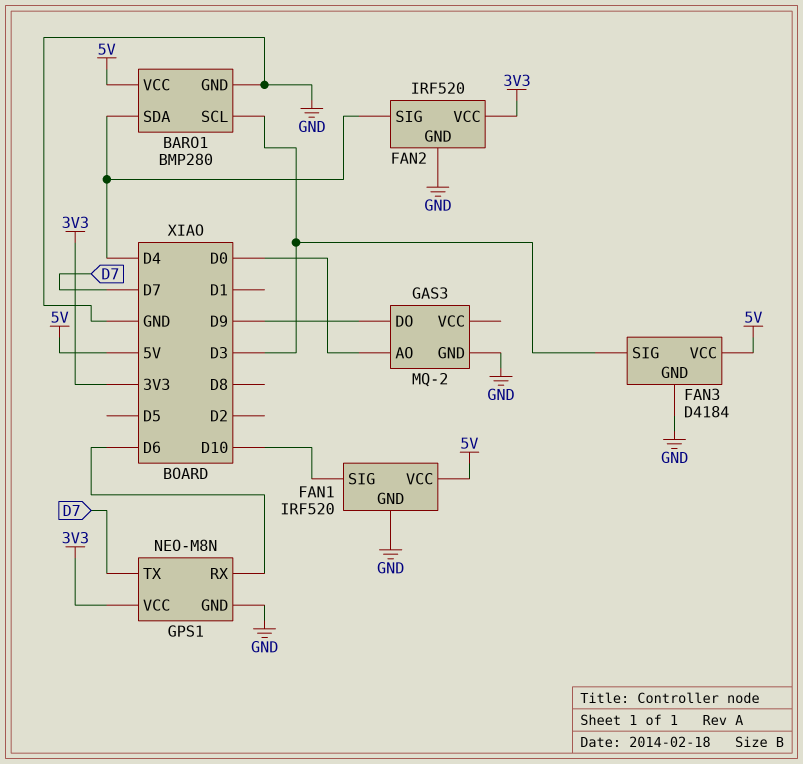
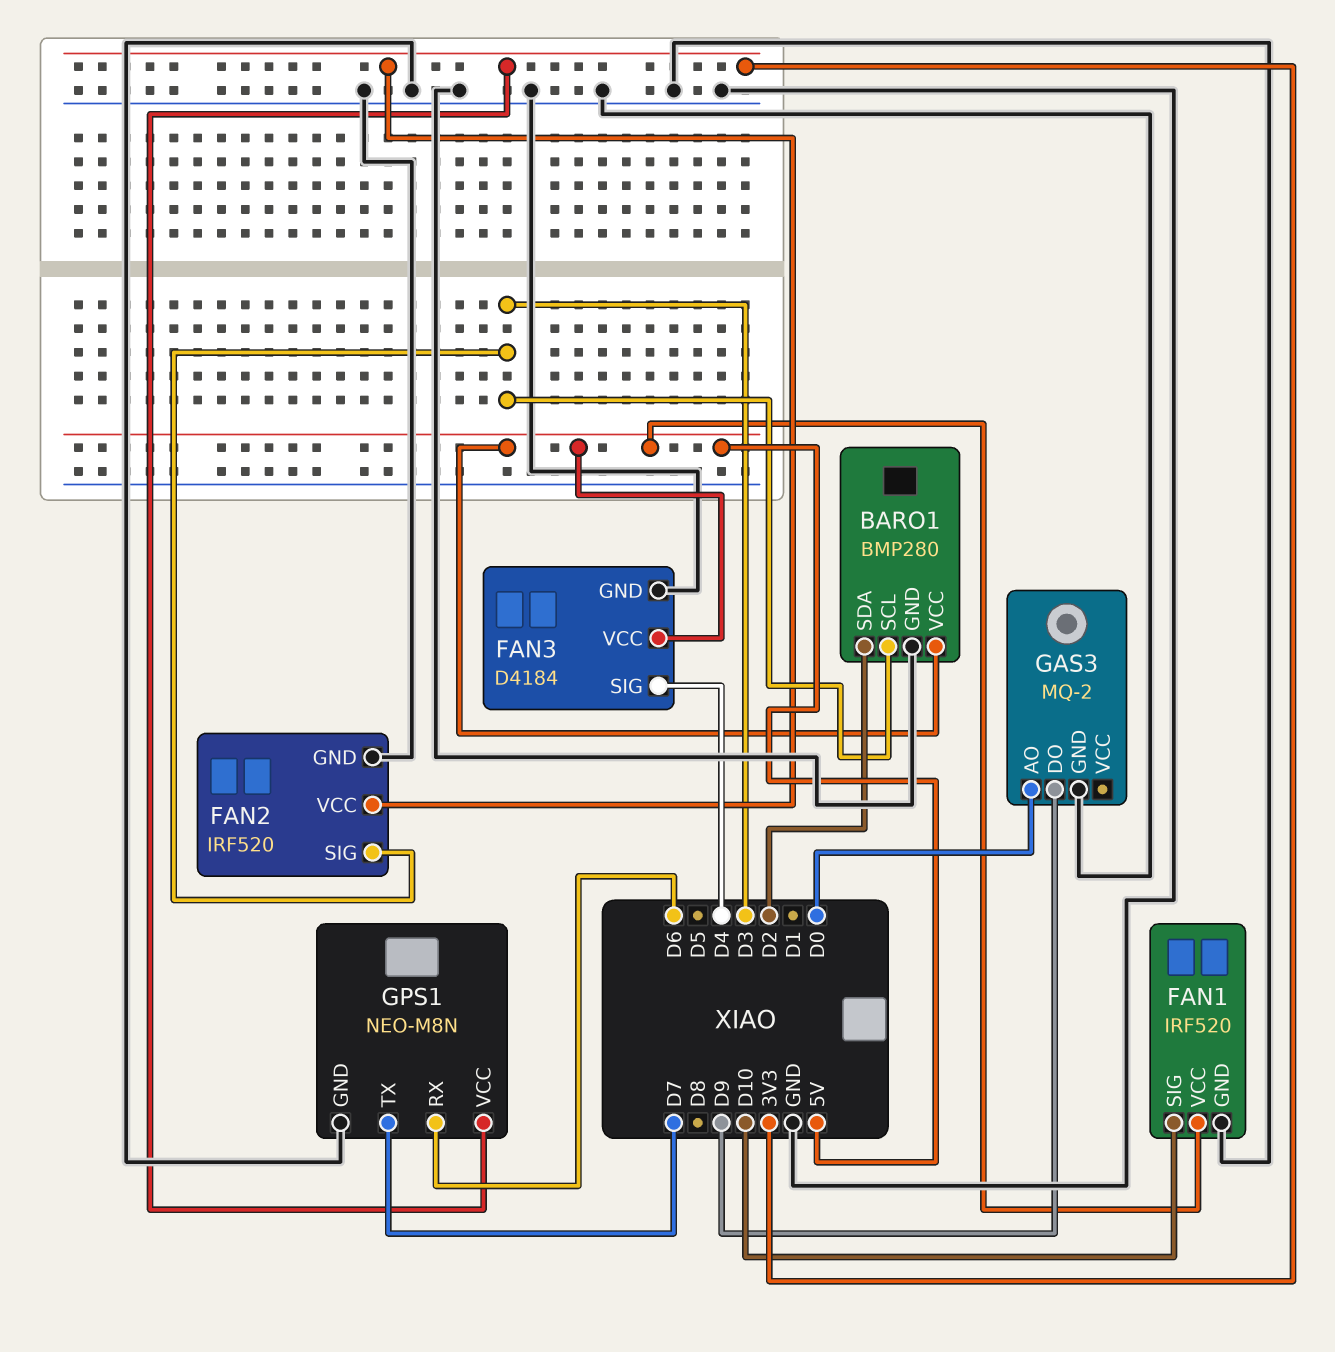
BARO1 pin SDA: D4 -> D2
FAN2 pin SIG: D4 -> D3
FAN3 pin SIG: D3 -> D4

